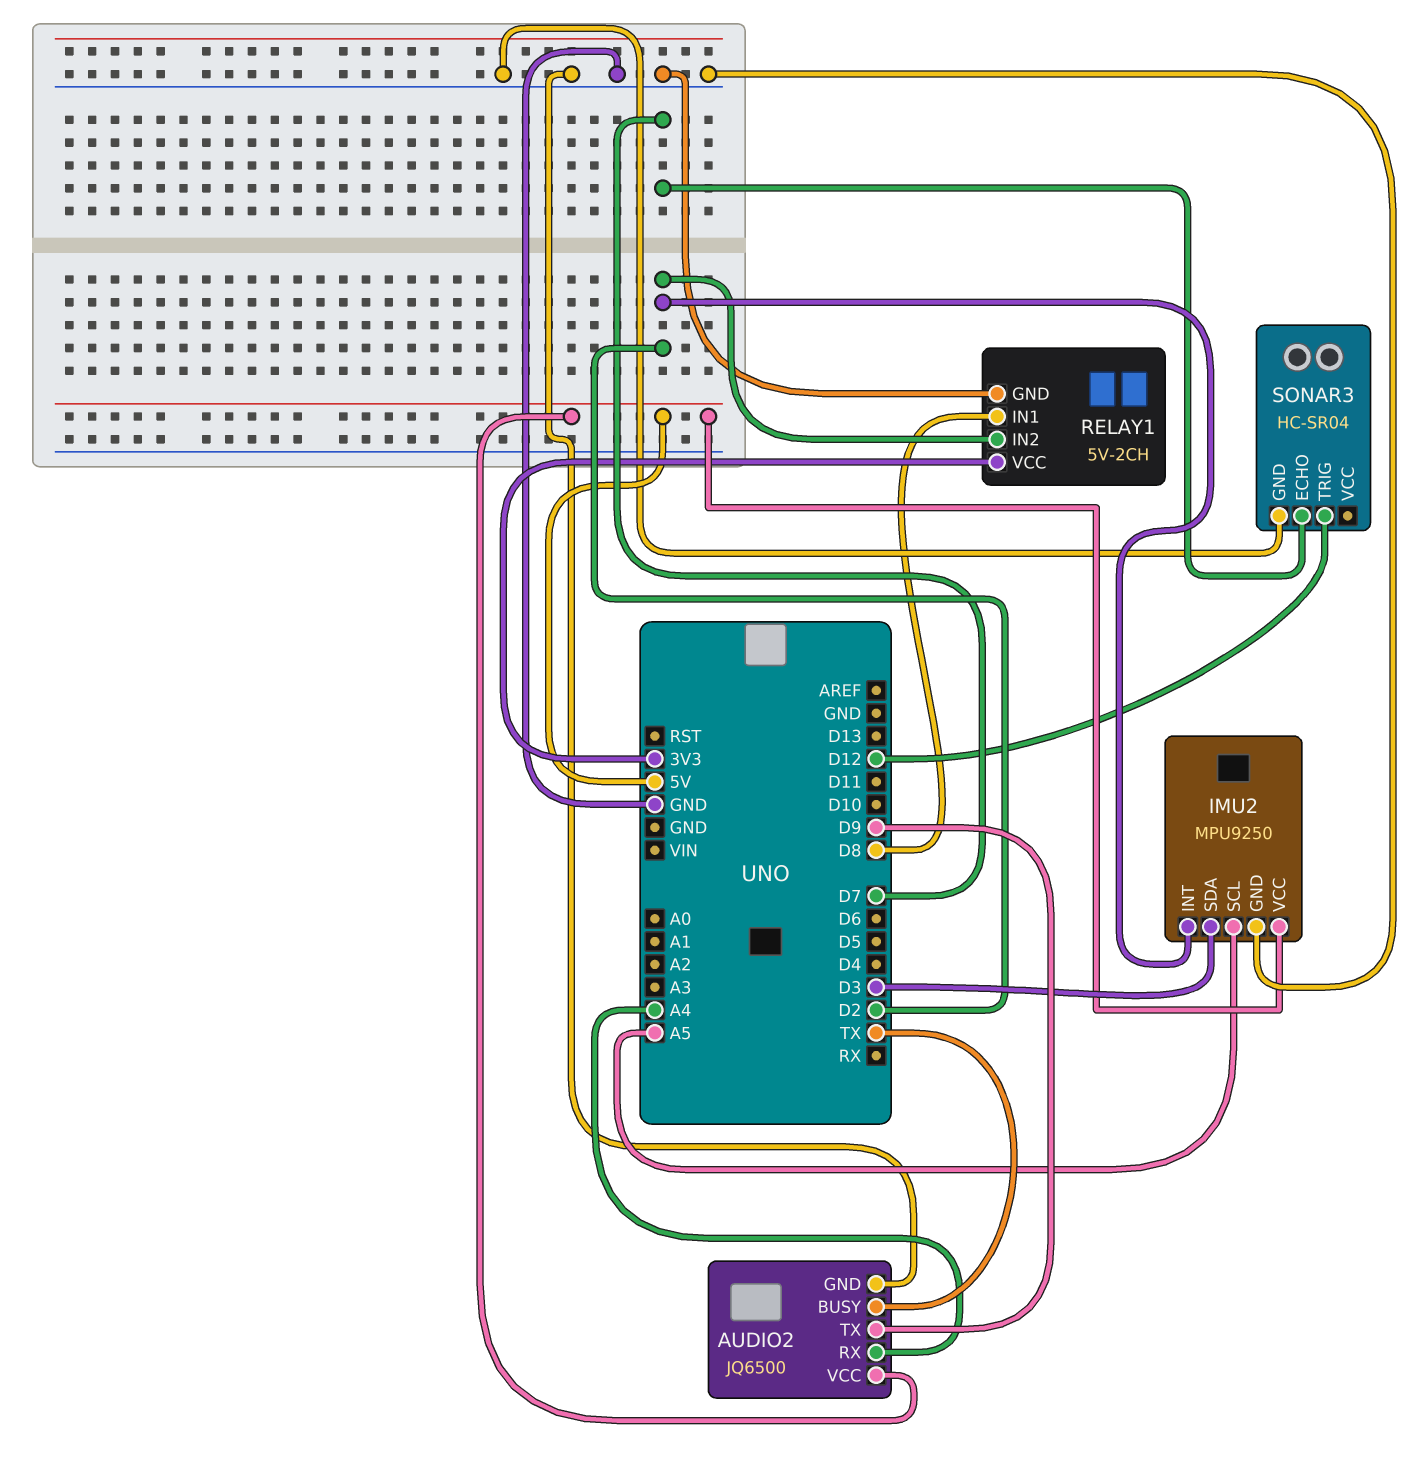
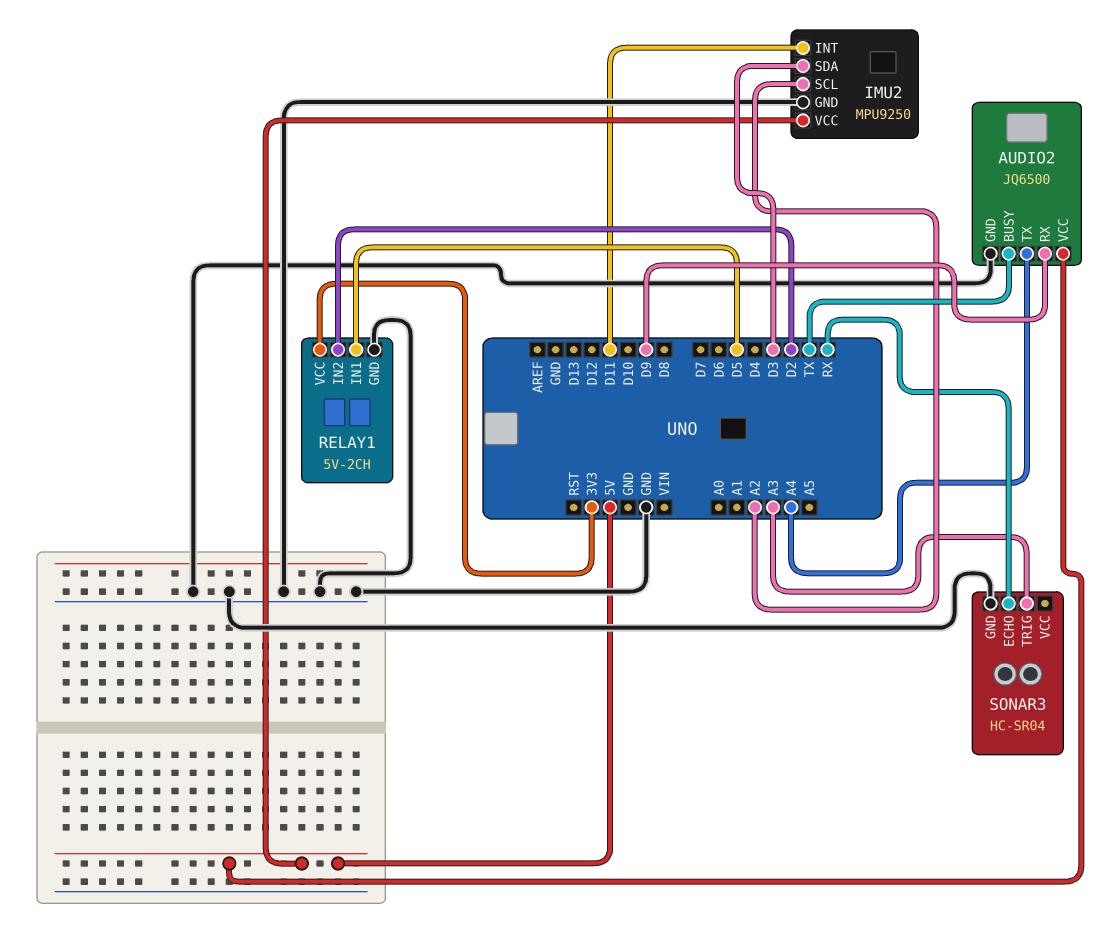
AUDIO2 pin RX: A4 -> D9
AUDIO2 pin TX: D9 -> A4
IMU2 pin INT: D2 -> D11
IMU2 pin SCL: A5 -> A2
RELAY1 pin IN1: D8 -> D5
SONAR3 pin ECHO: D7 -> RX
SONAR3 pin TRIG: D12 -> A3

